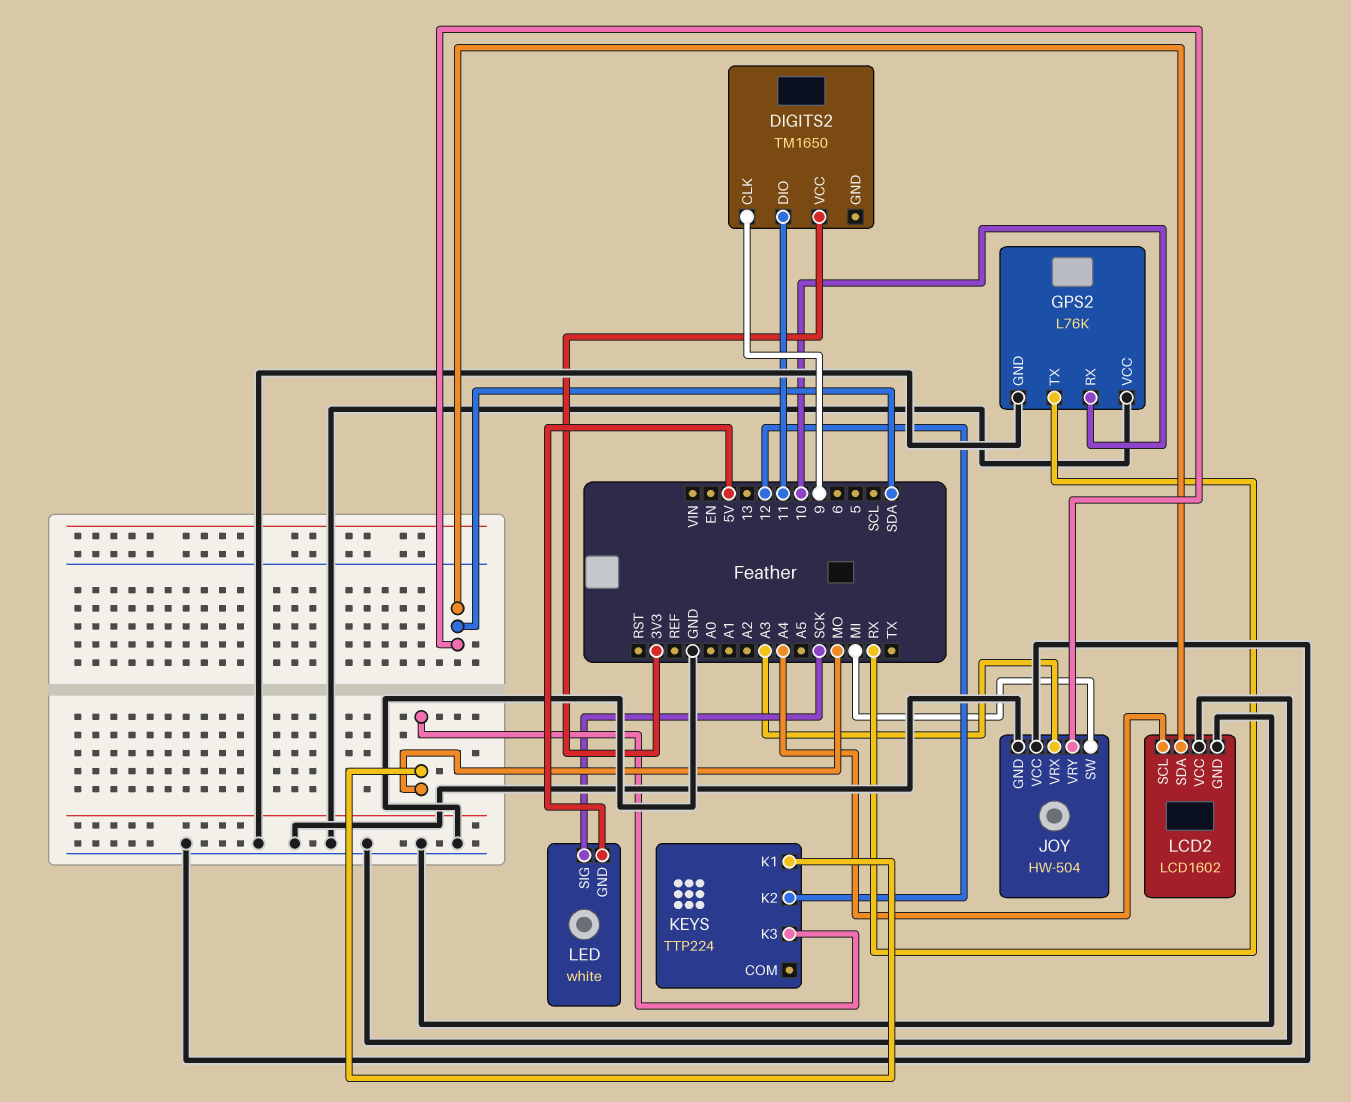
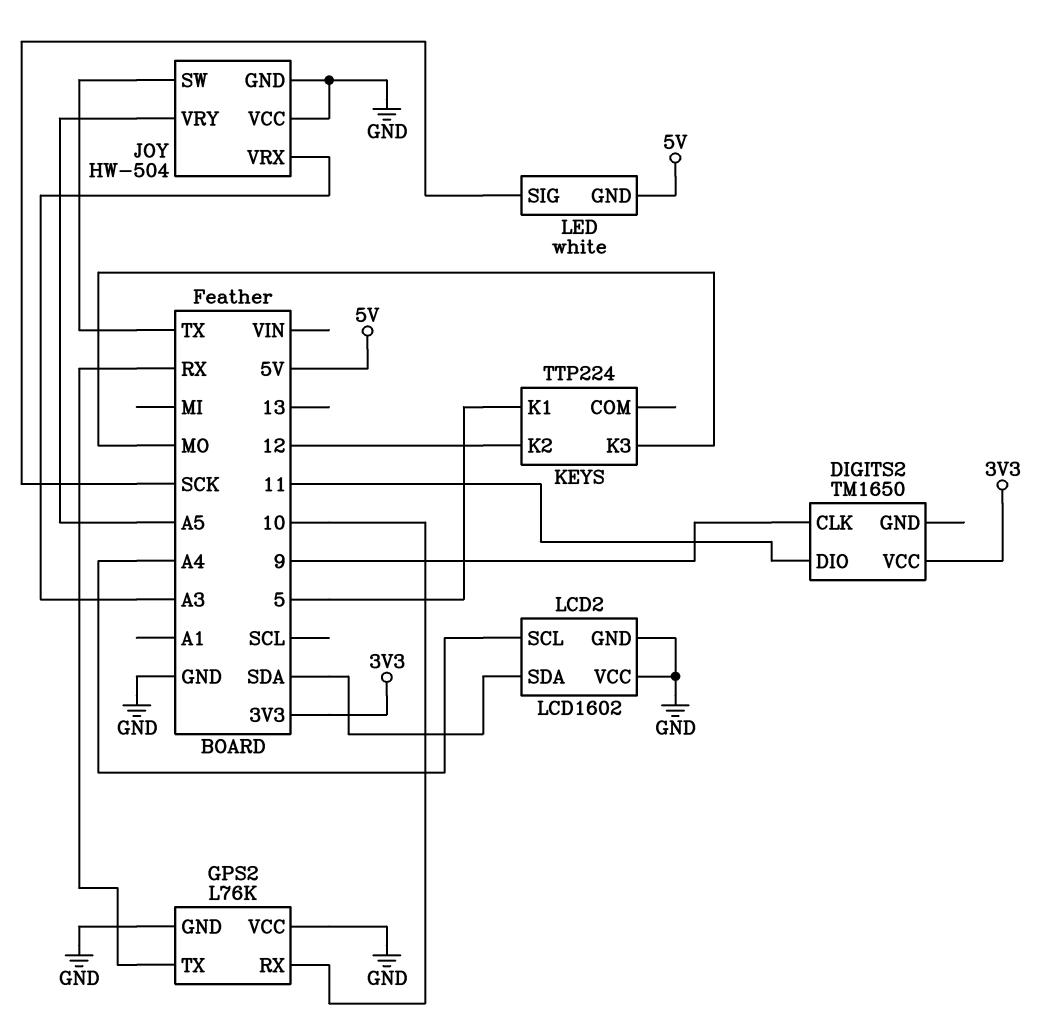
JOY pin SW: MI -> TX
JOY pin VRY: SDA -> A5
KEYS pin K1: MO -> 5

